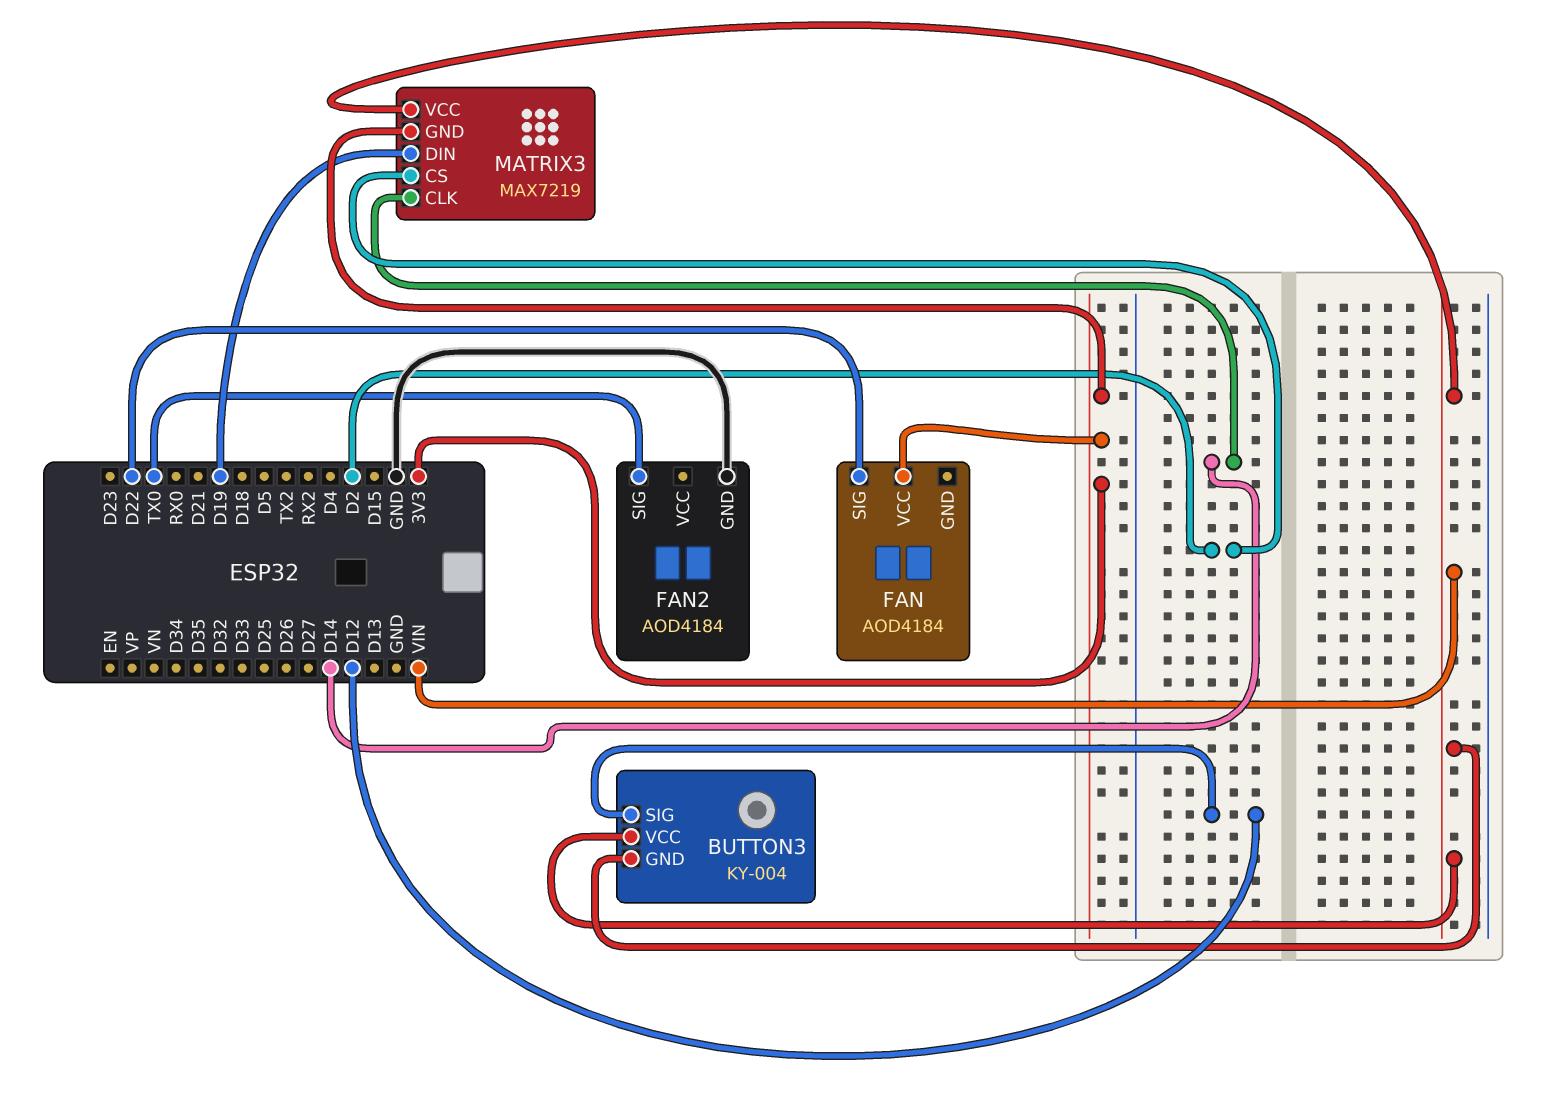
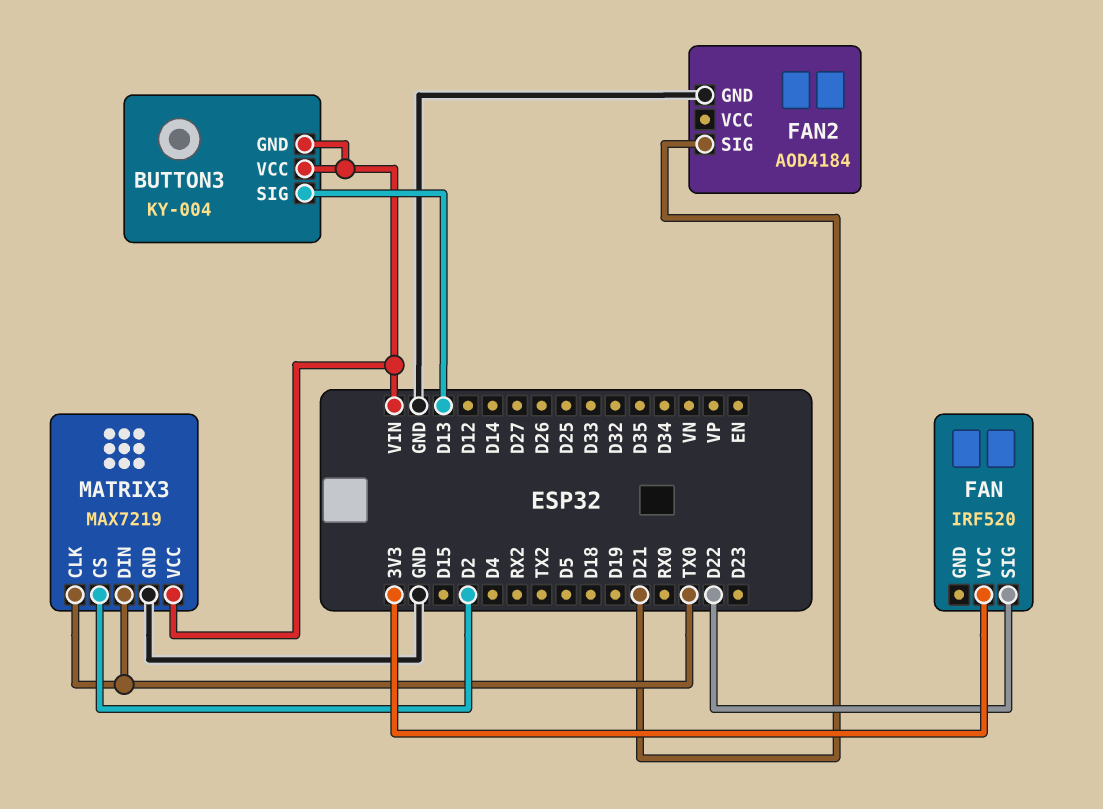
BUTTON3 pin SIG: D12 -> D13
FAN: AOD4184 -> IRF520
FAN2 pin SIG: TX0 -> D21
MATRIX3 pin CLK: D14 -> TX0
MATRIX3 pin DIN: D19 -> TX0
MATRIX3 pin GND: 3V3 -> GND

